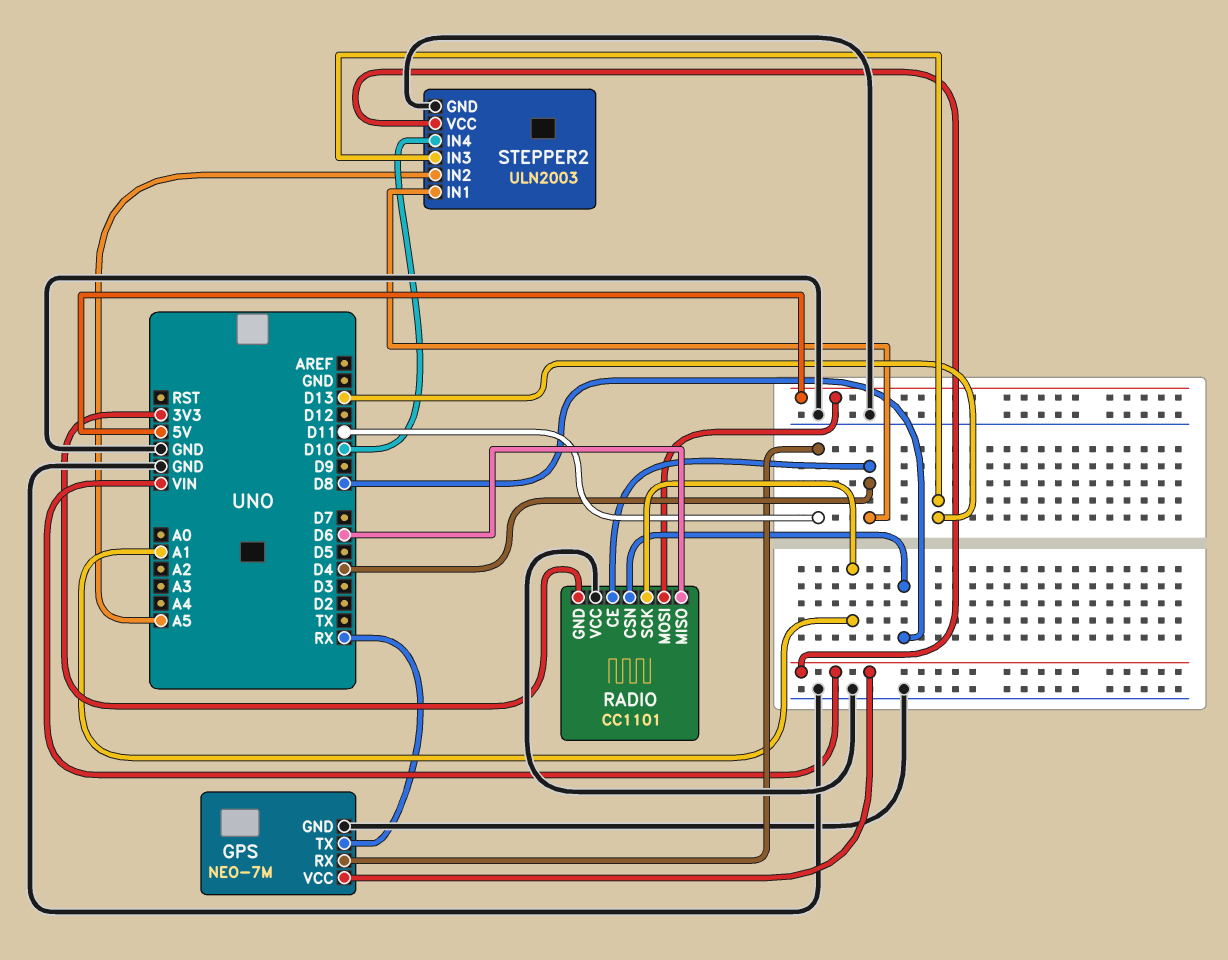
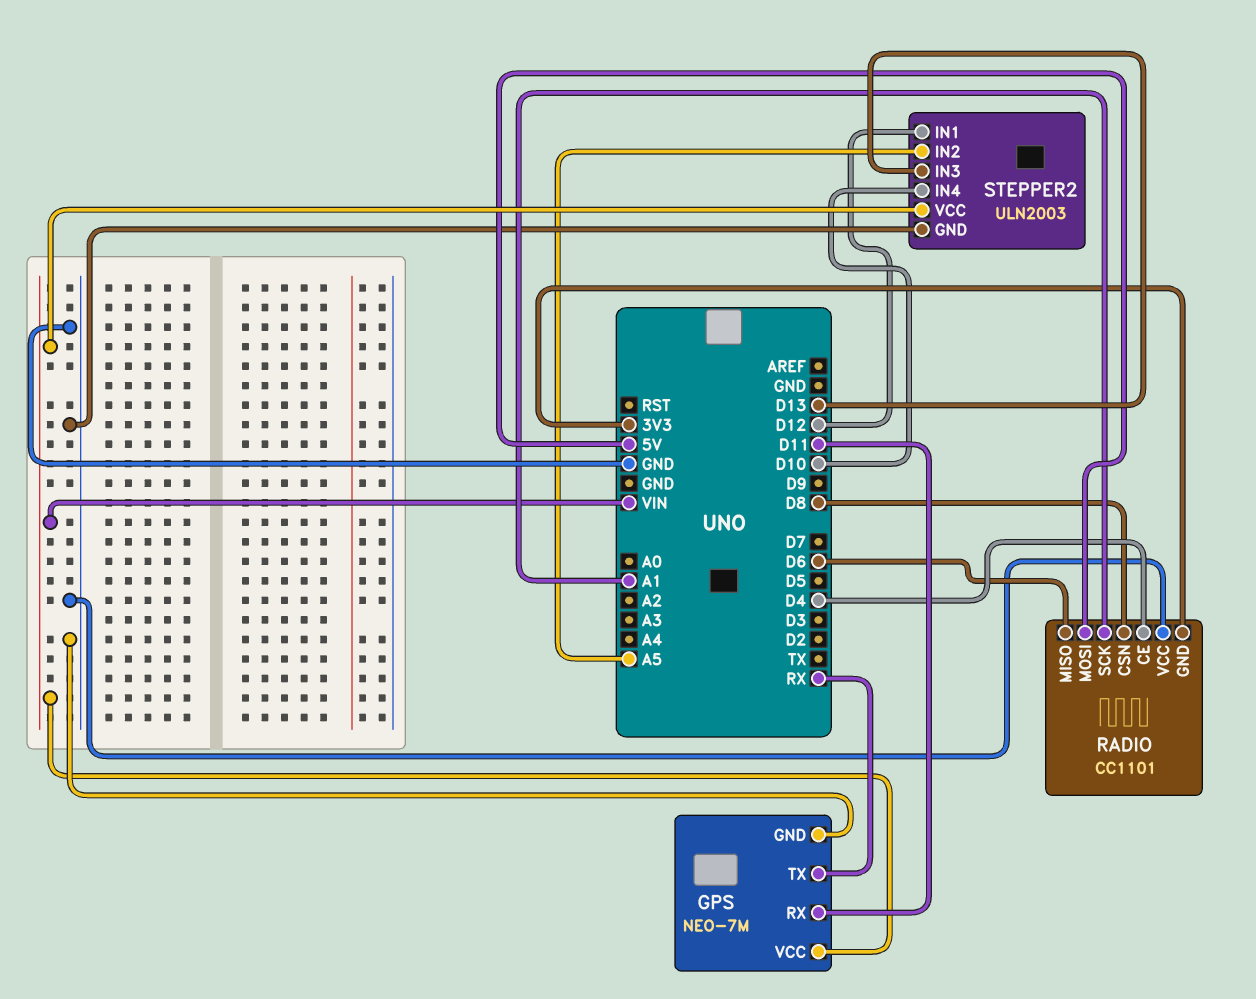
STEPPER2 pin IN1: D4 -> D12

